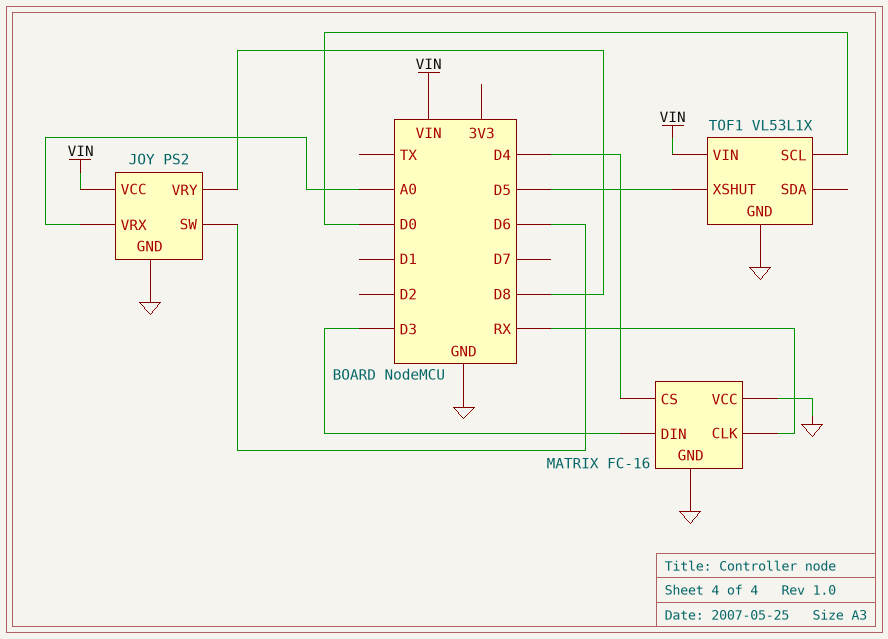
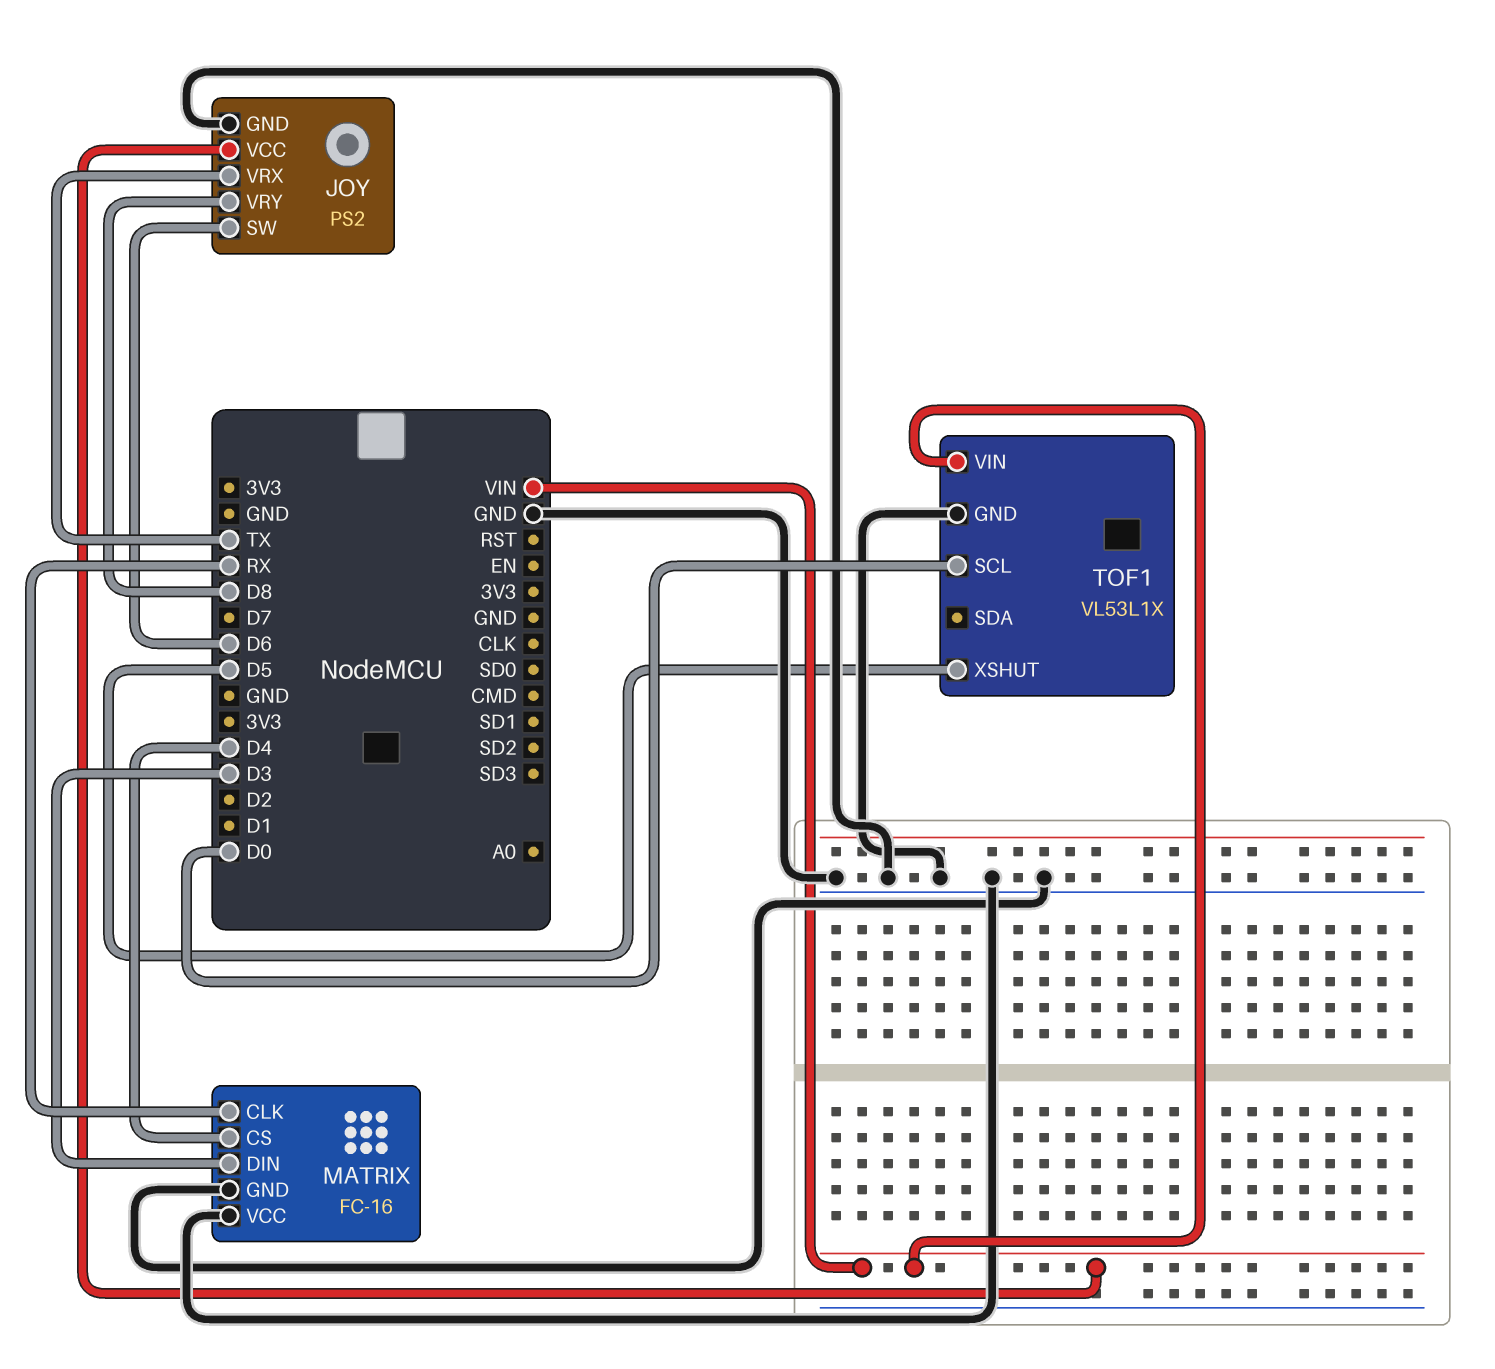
JOY pin VRX: A0 -> TX

